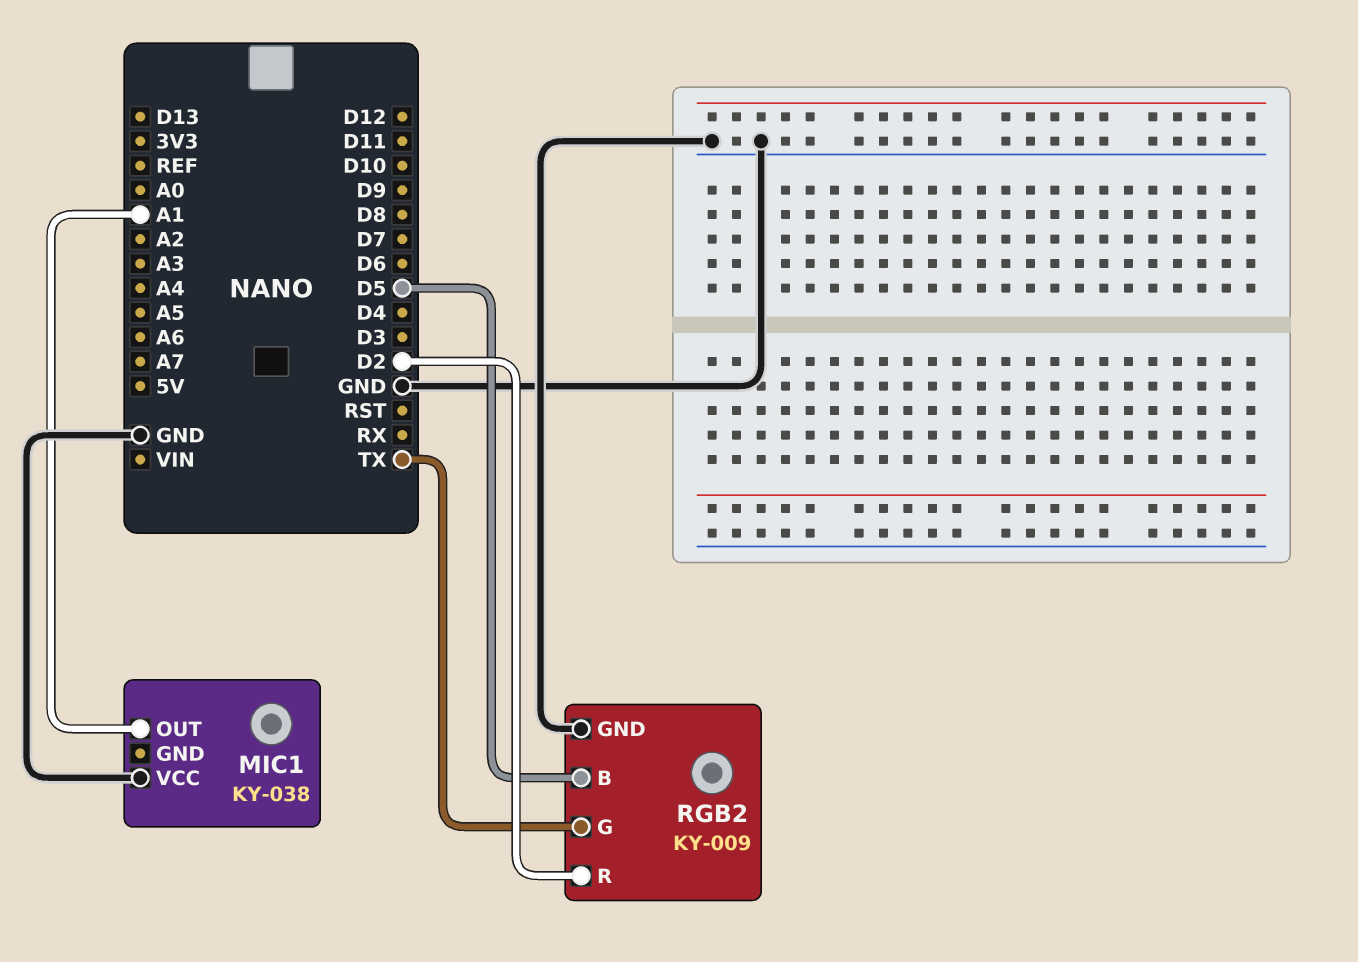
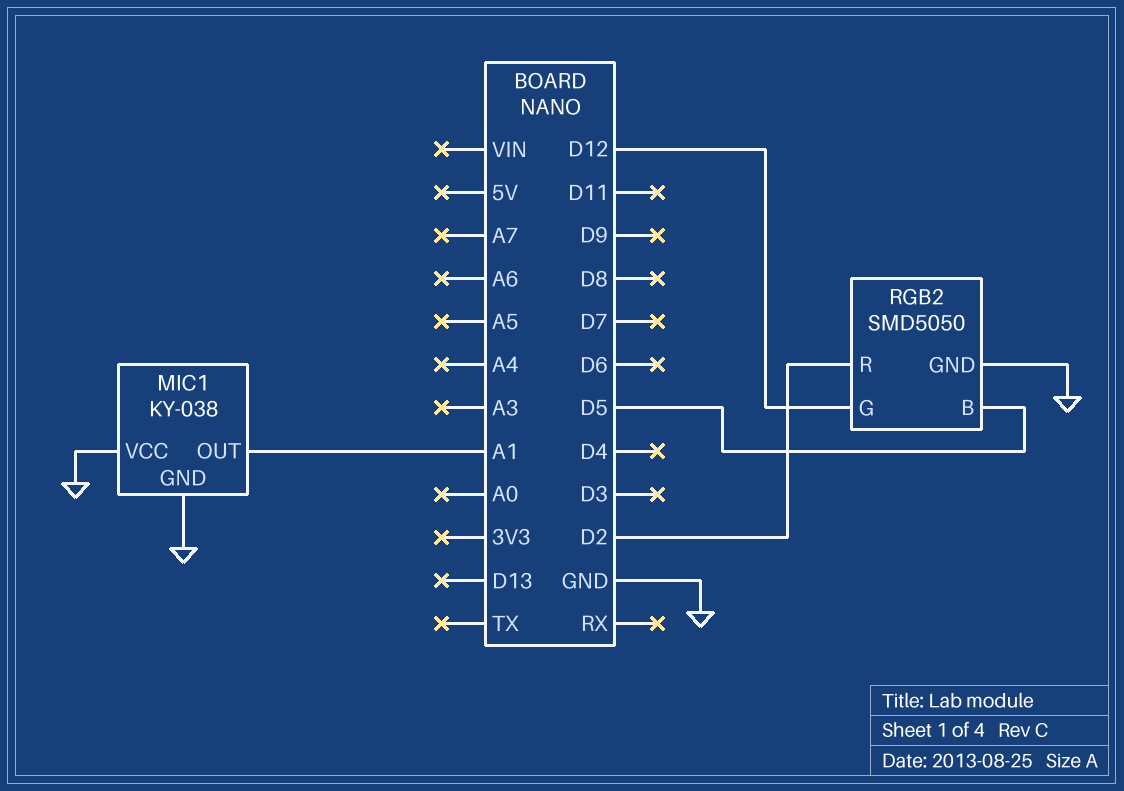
MIC1 pin GND: none -> GND
RGB2: KY-009 -> SMD5050
RGB2 pin G: TX -> D12

